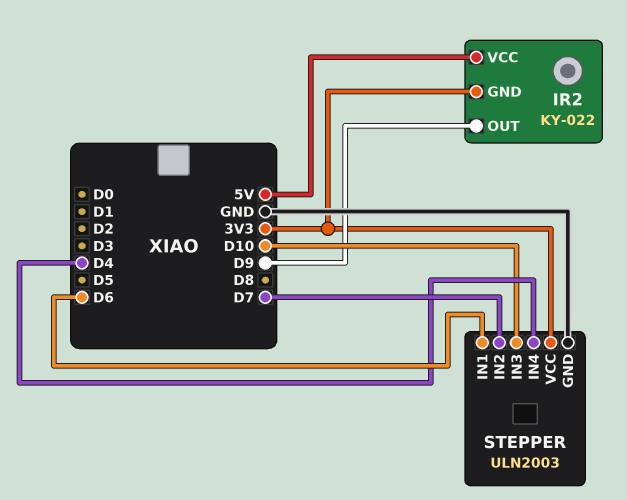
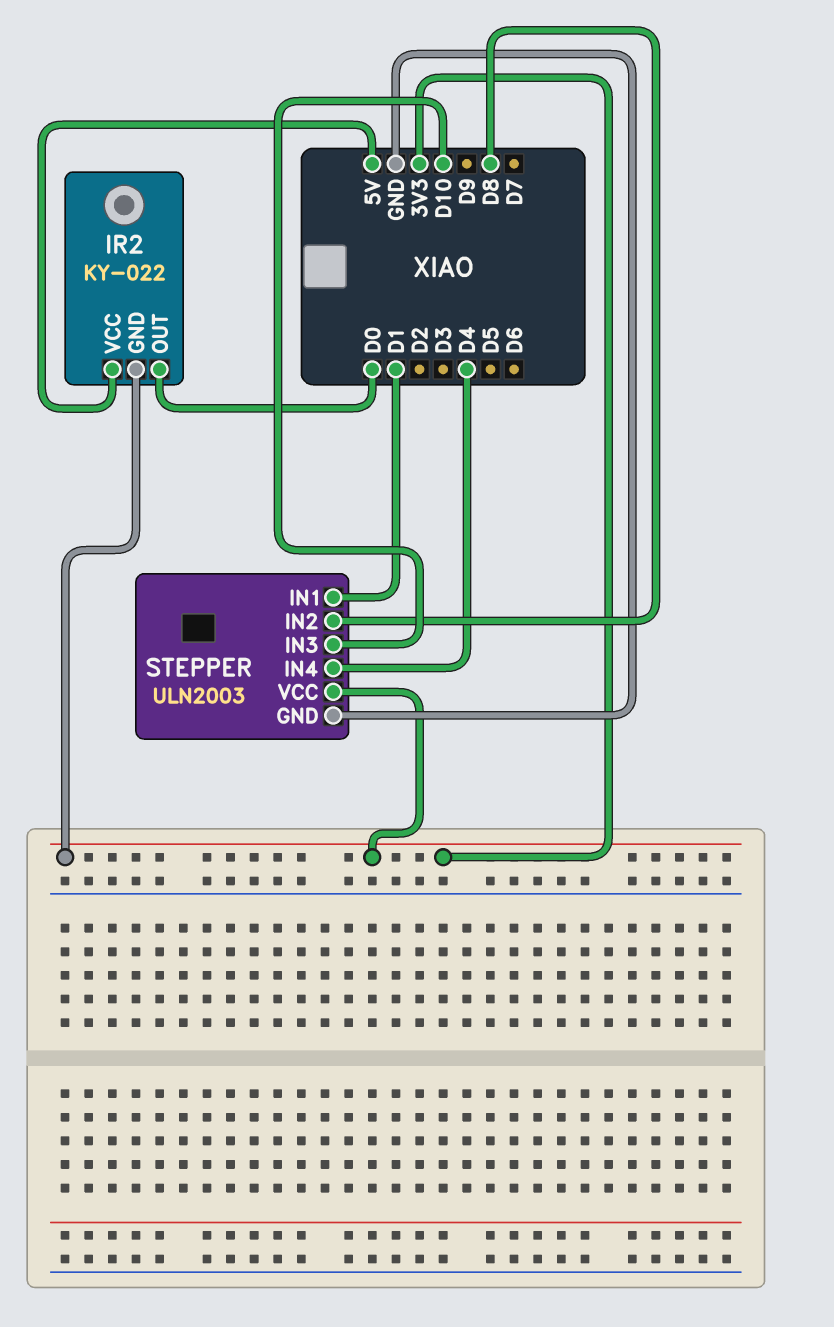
IR2 pin OUT: D9 -> D0
STEPPER pin IN1: D6 -> D1
STEPPER pin IN2: D7 -> D8

